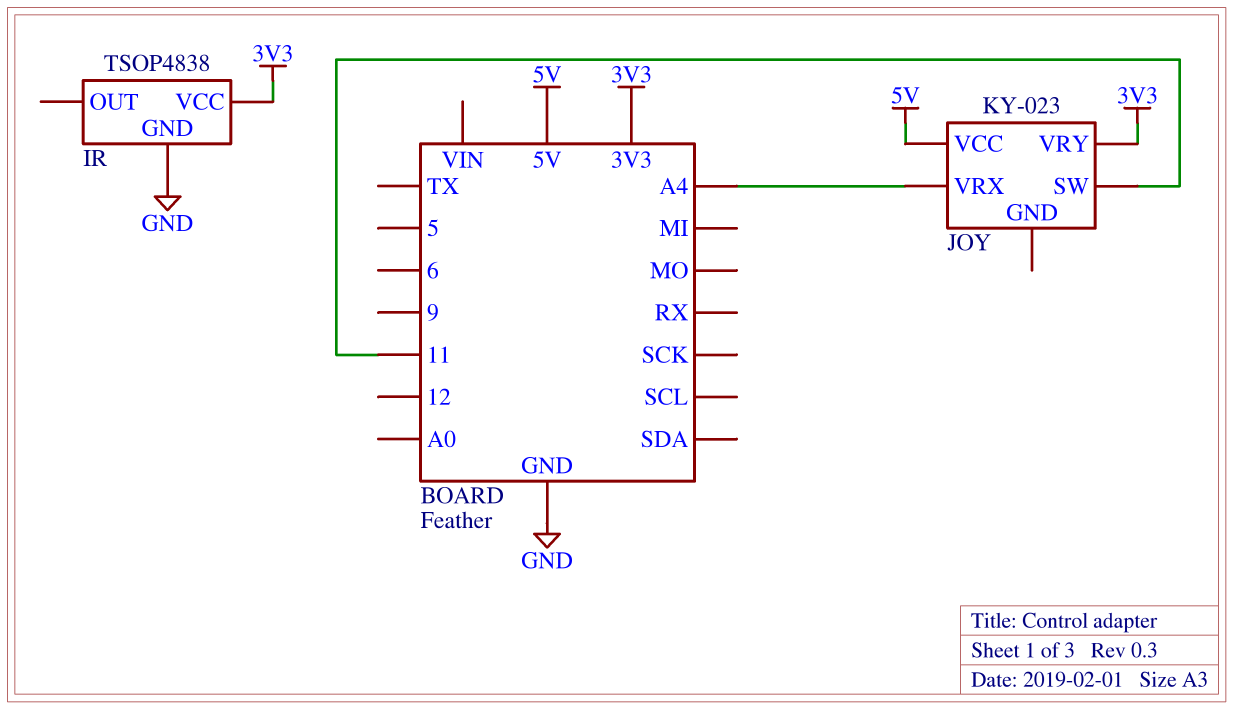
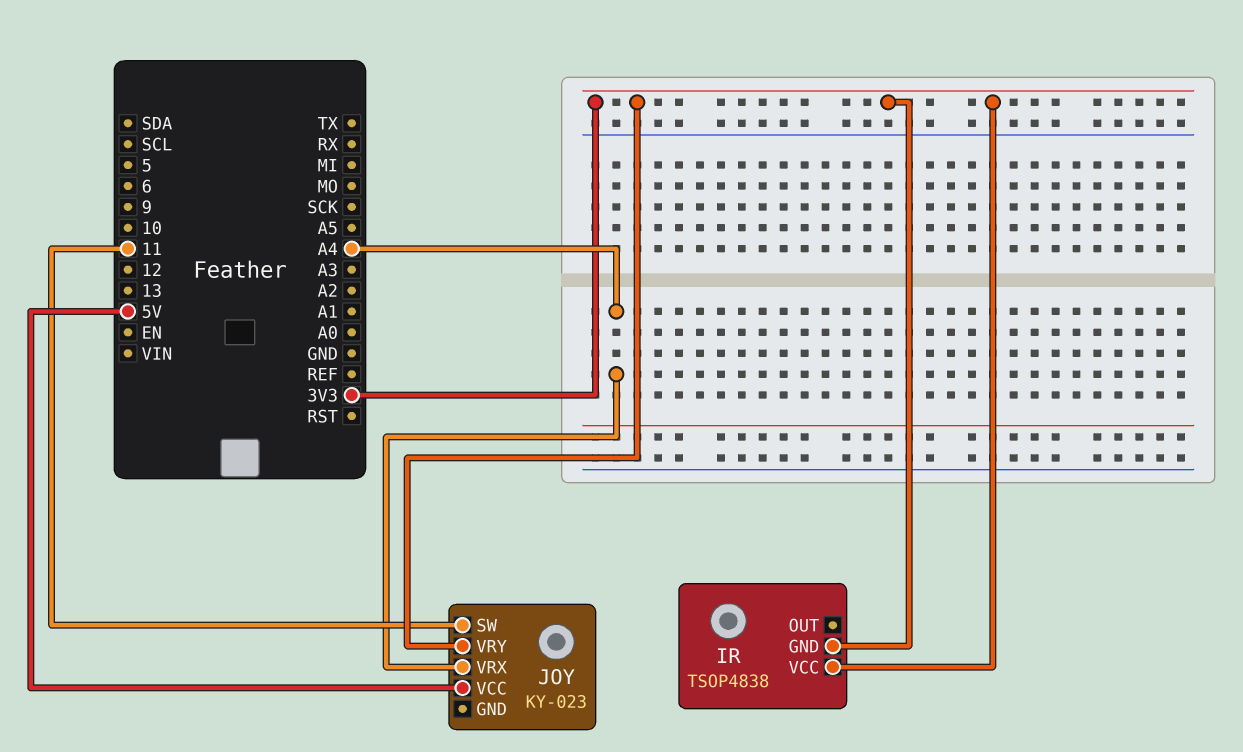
IR pin GND: GND -> 3V3

